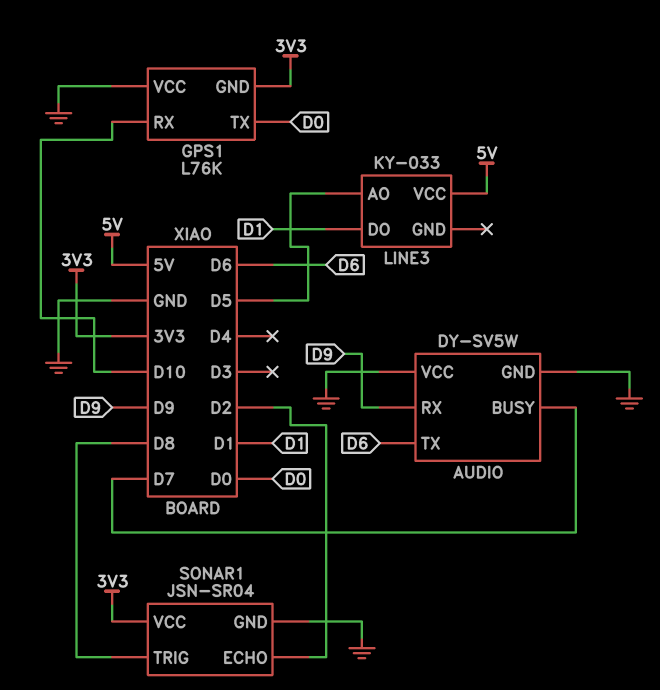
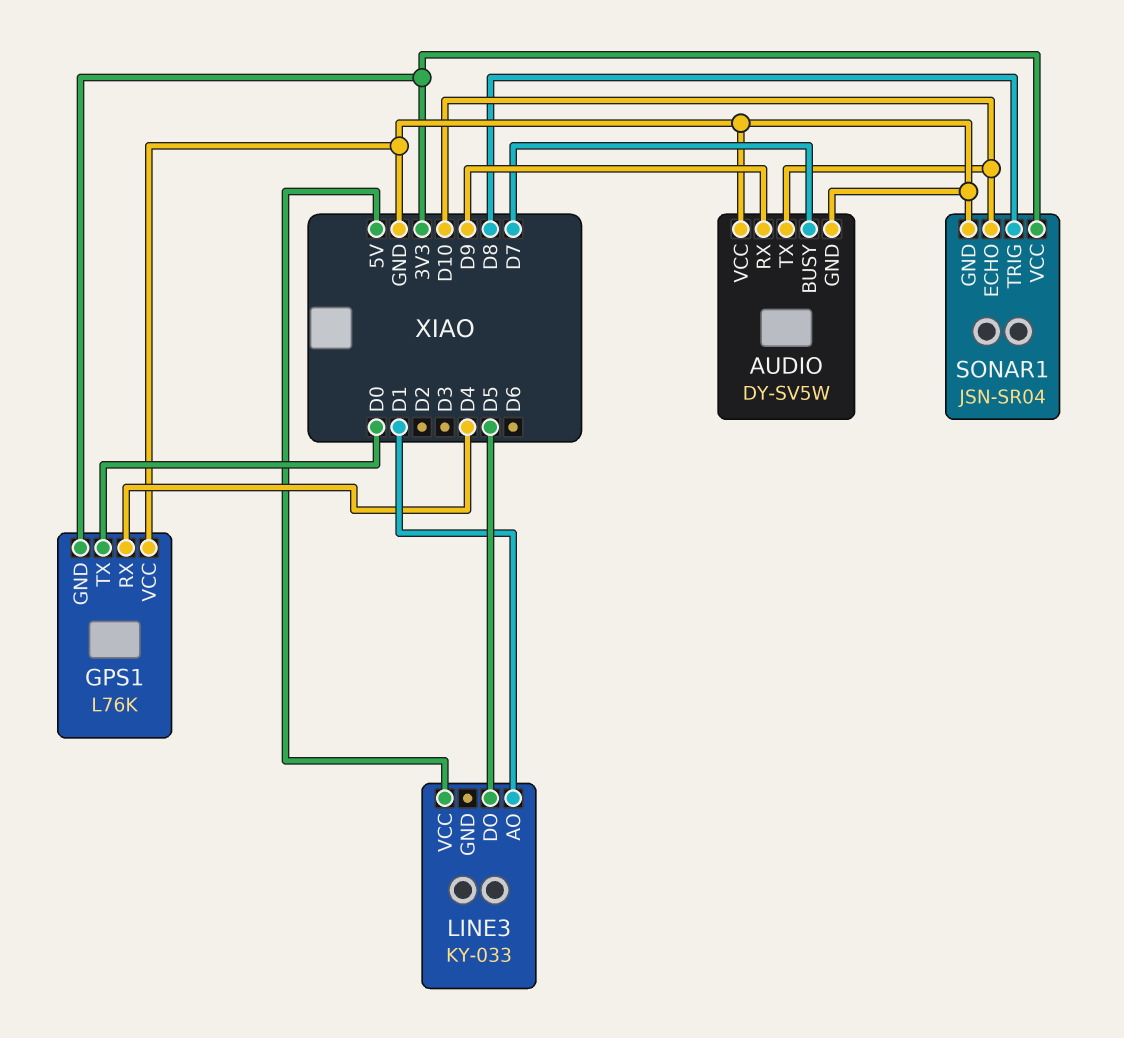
AUDIO pin TX: D6 -> D10
GPS1 pin RX: D10 -> D4
LINE3 pin AO: D5 -> D1
LINE3 pin DO: D1 -> D5
SONAR1 pin ECHO: D2 -> D10

